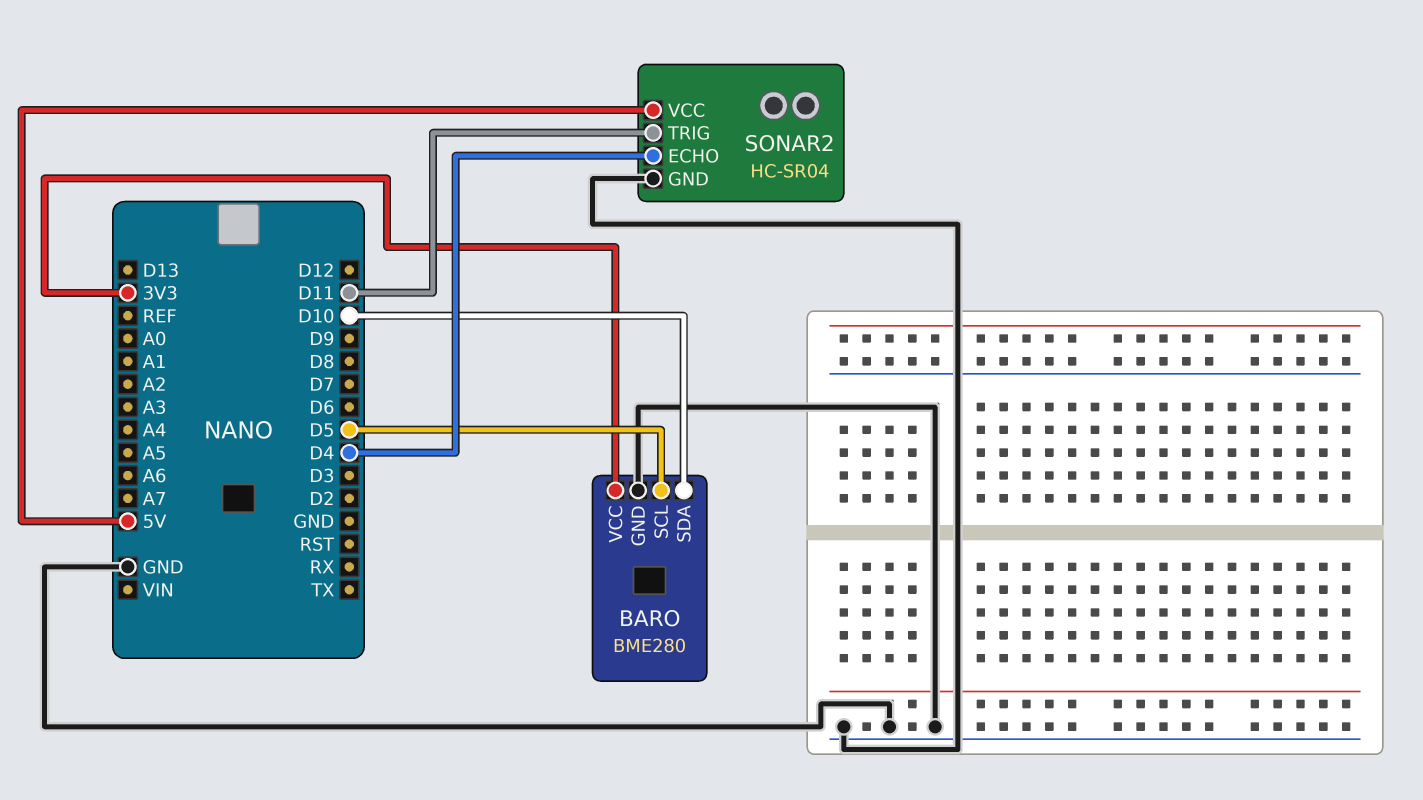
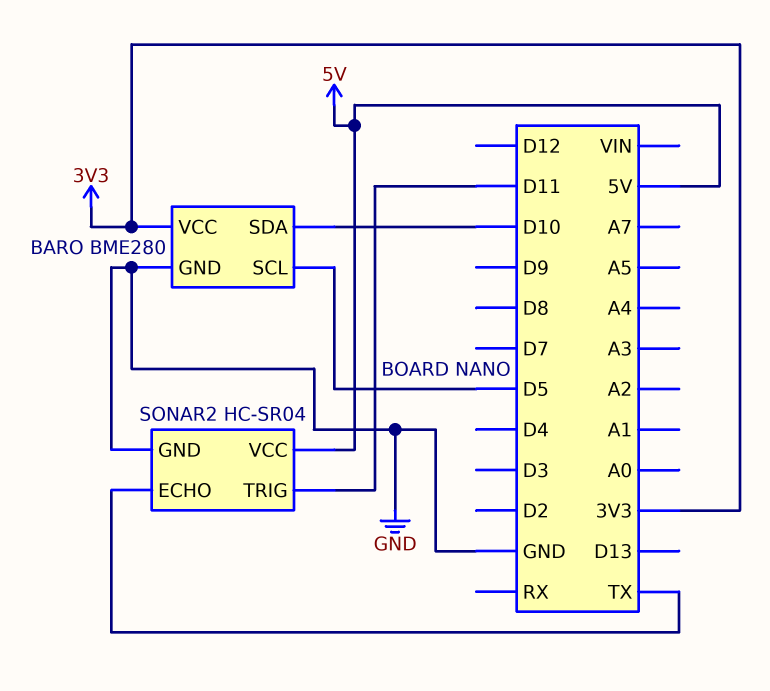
SONAR2 pin ECHO: D4 -> TX

